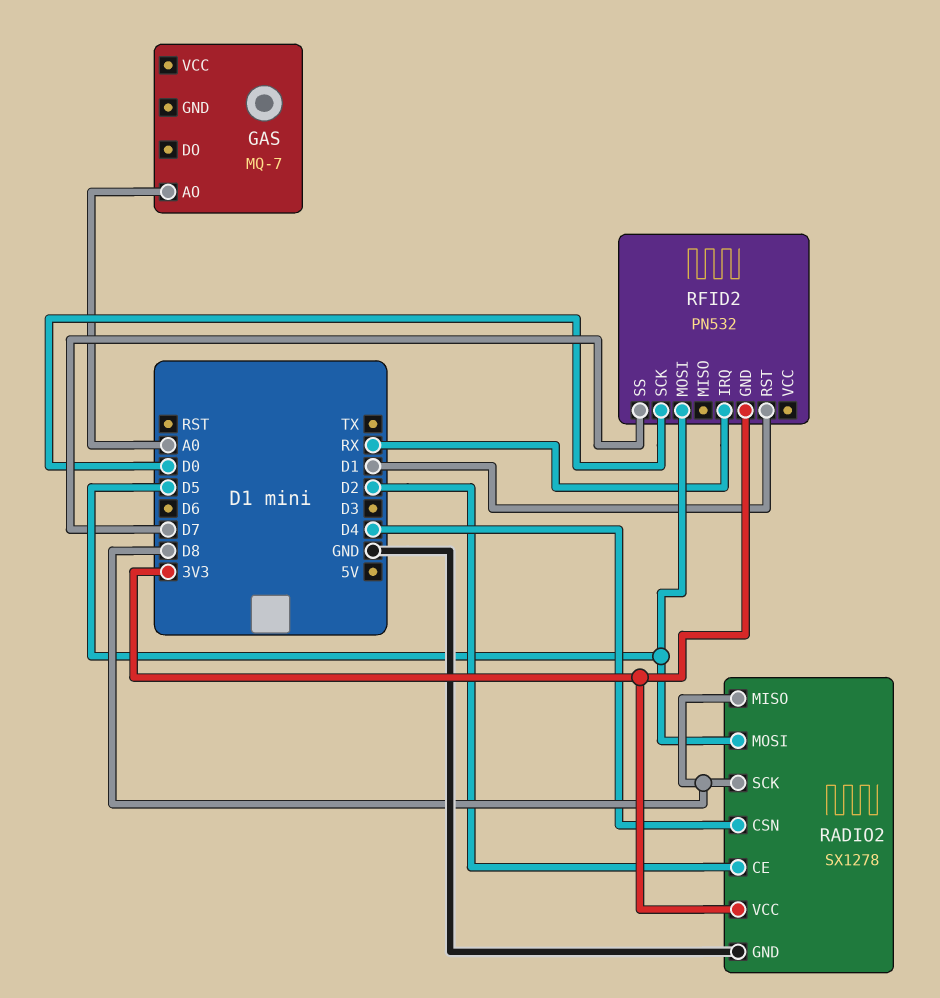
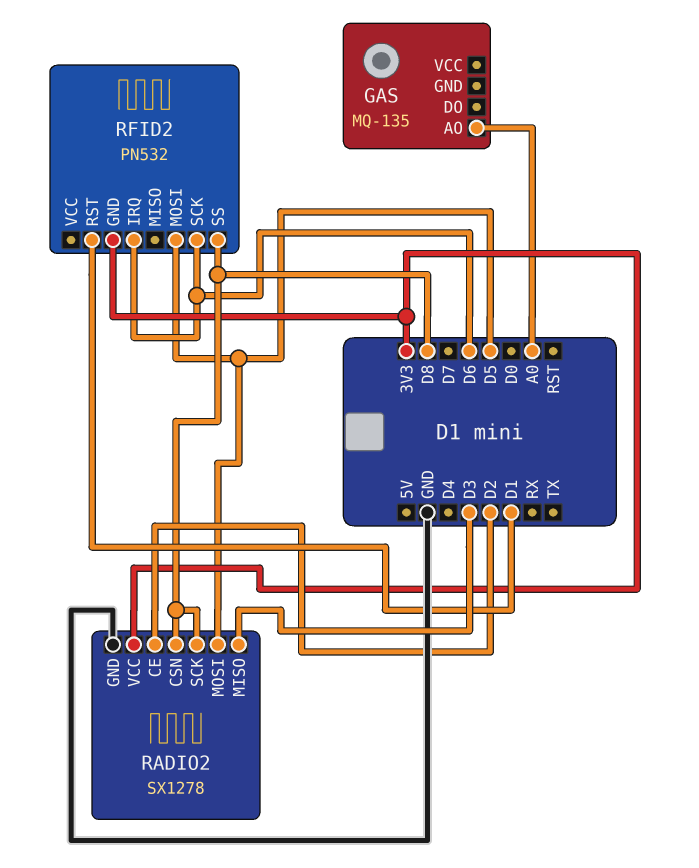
GAS: MQ-7 -> MQ-135
RADIO2 pin CSN: D4 -> D8
RADIO2 pin MISO: D8 -> D3
RFID2 pin IRQ: RX -> D6
RFID2 pin SCK: D0 -> D6
RFID2 pin SS: D7 -> D8

